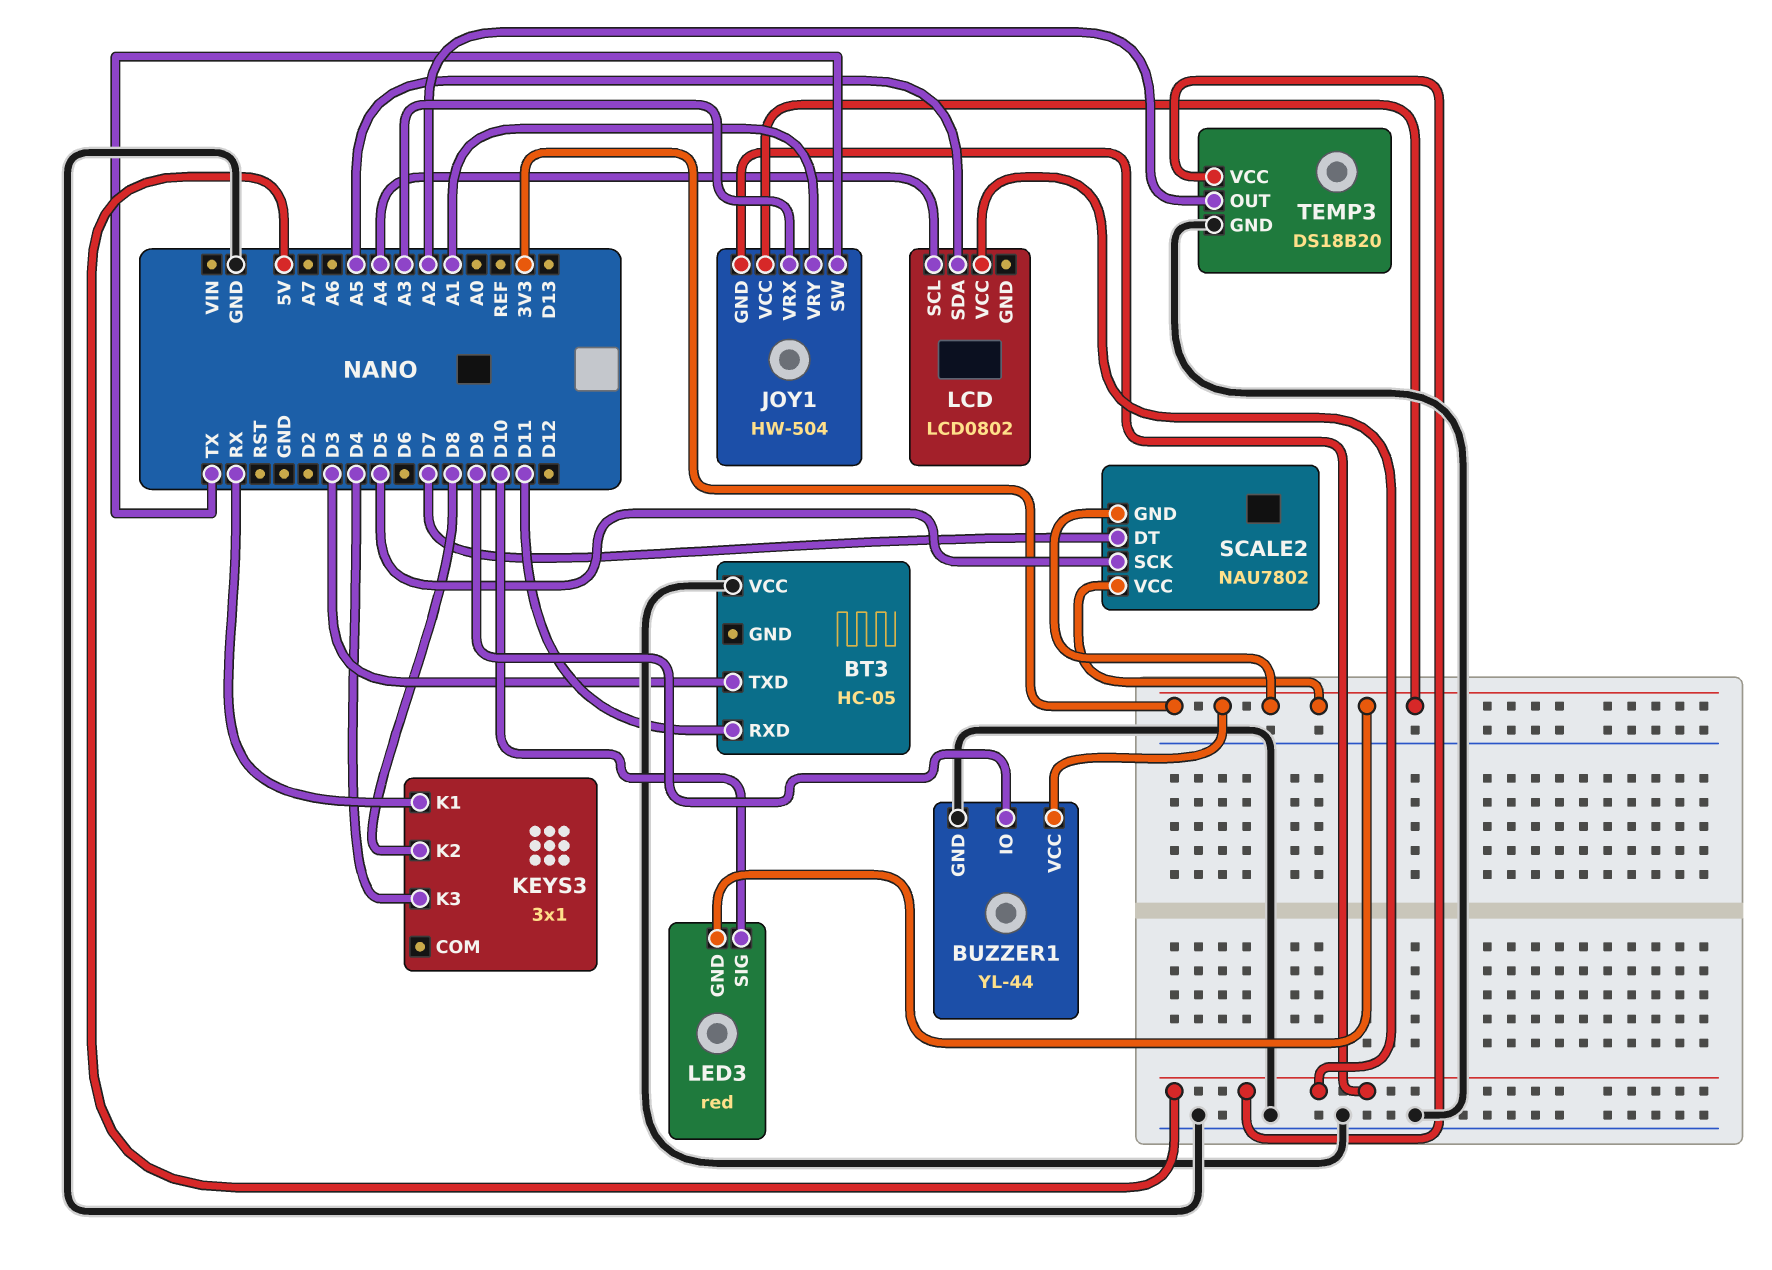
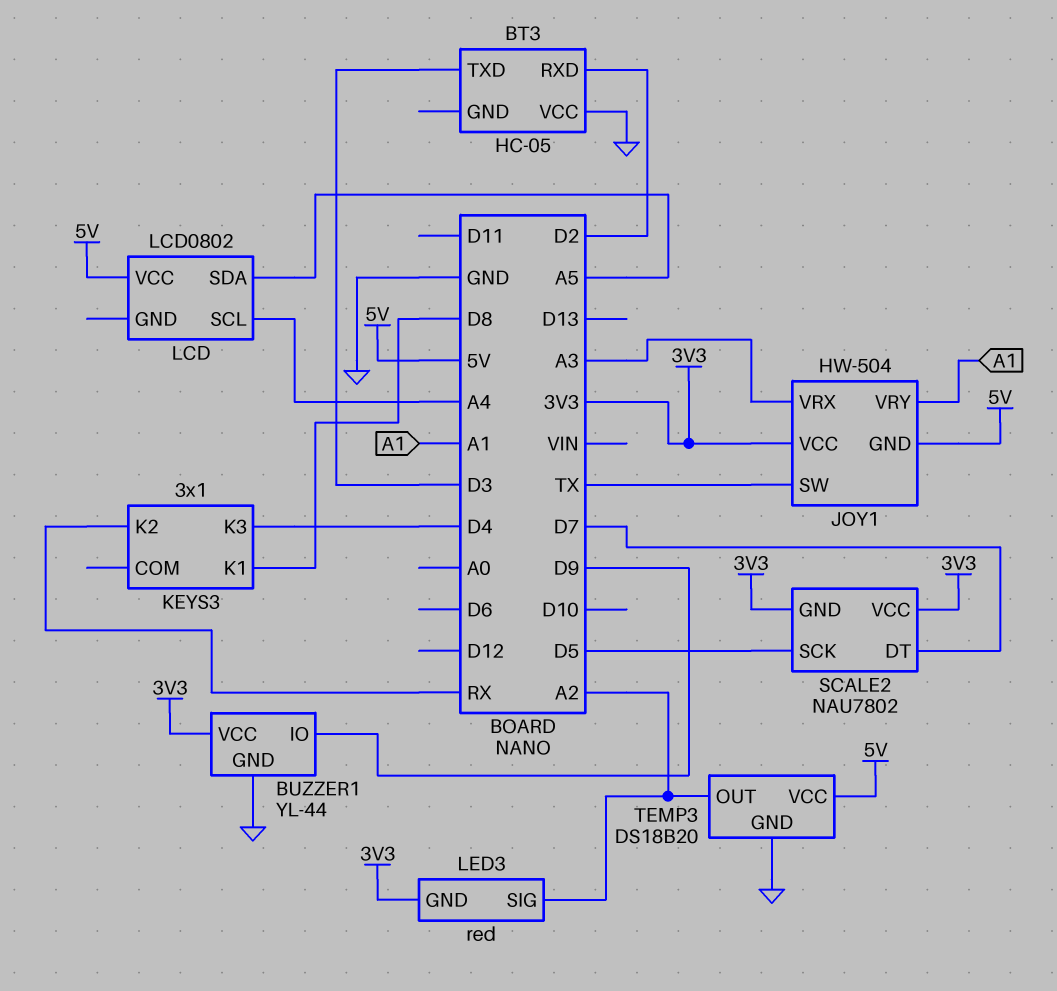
BT3 pin RXD: D11 -> D2
KEYS3 pin K1: RX -> D8
KEYS3 pin K2: D8 -> RX
LED3 pin SIG: D10 -> A2

